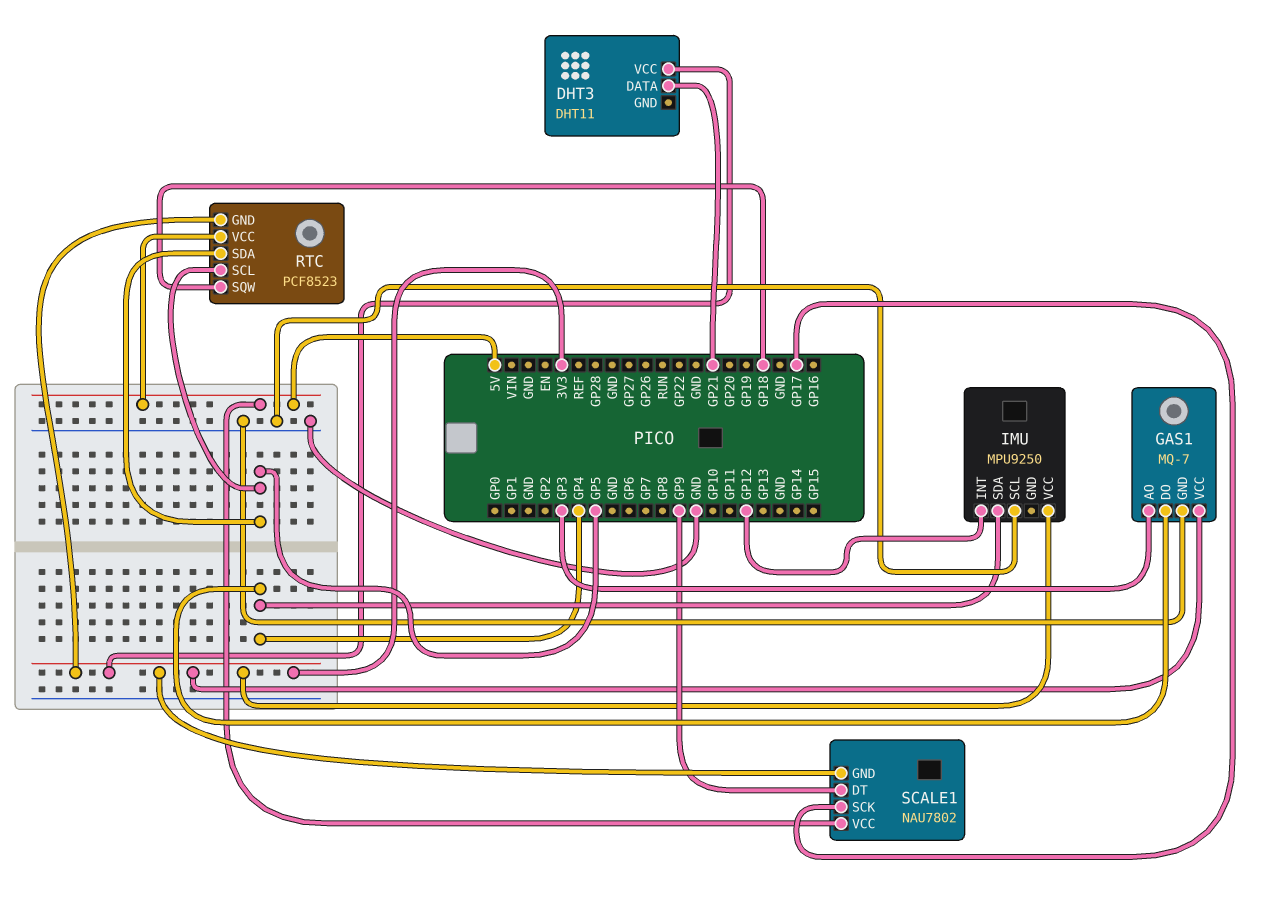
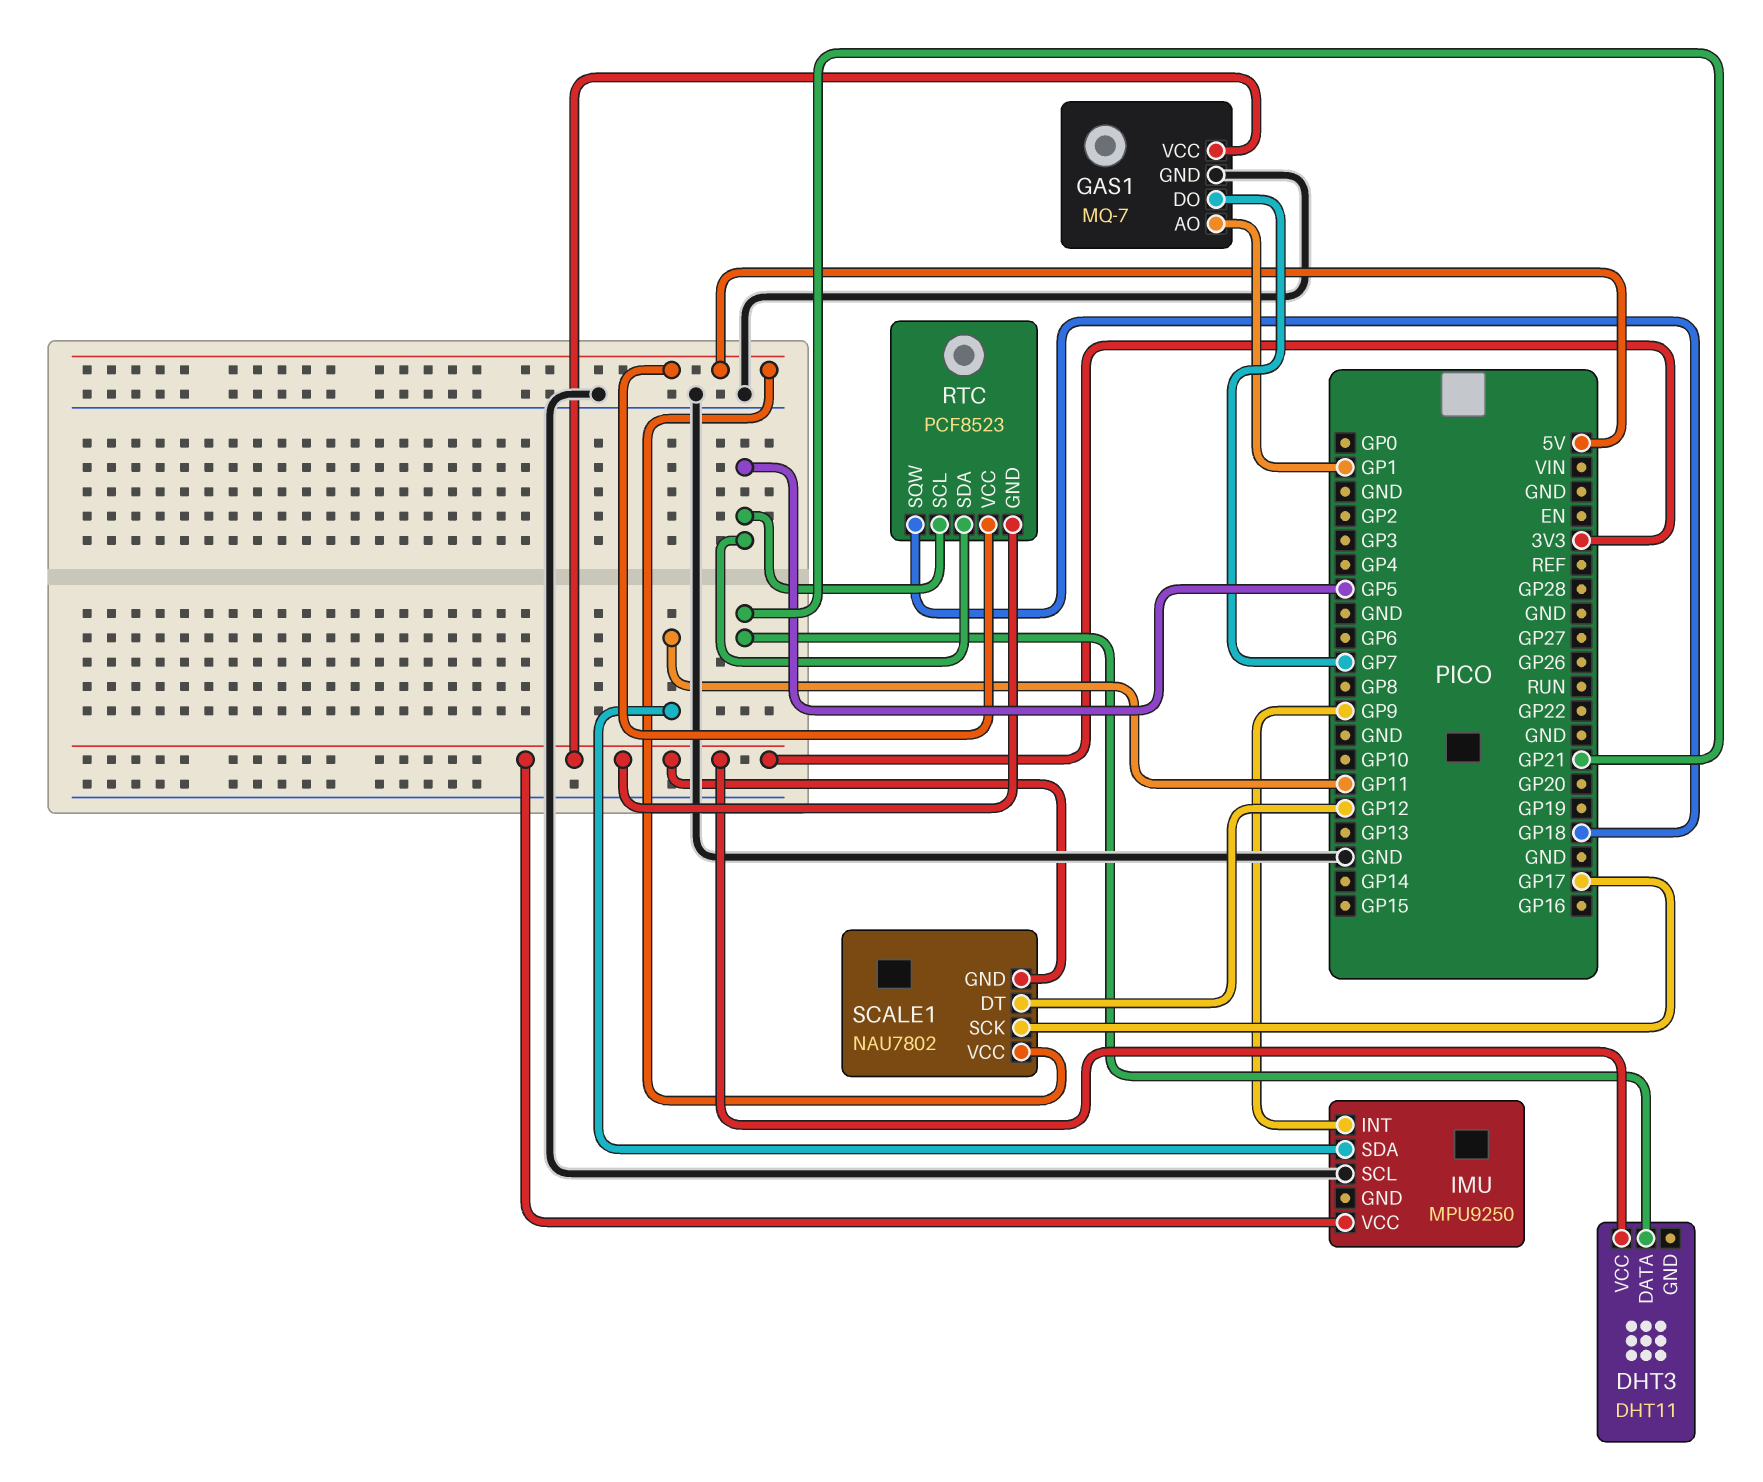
GAS1 pin AO: GP3 -> GP1
GAS1 pin DO: GP4 -> GP7
IMU pin INT: GP12 -> GP9
IMU pin SDA: GP4 -> GP11
SCALE1 pin DT: GP9 -> GP12

